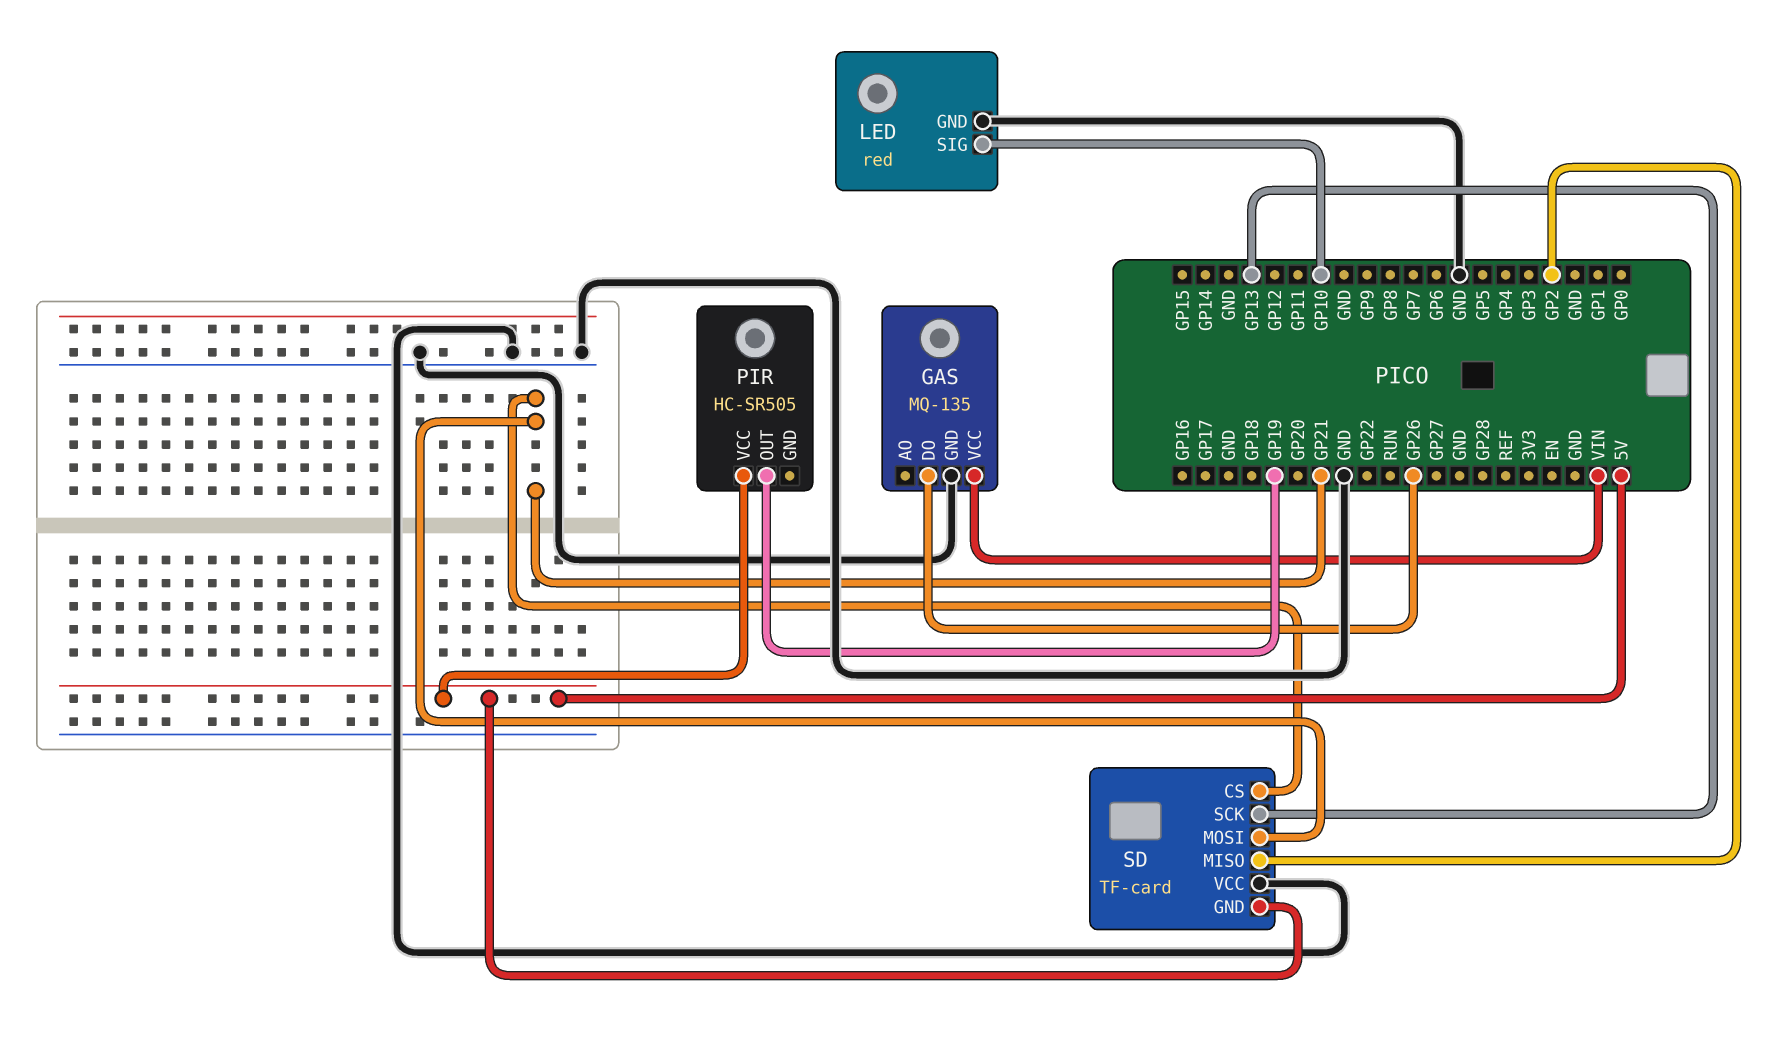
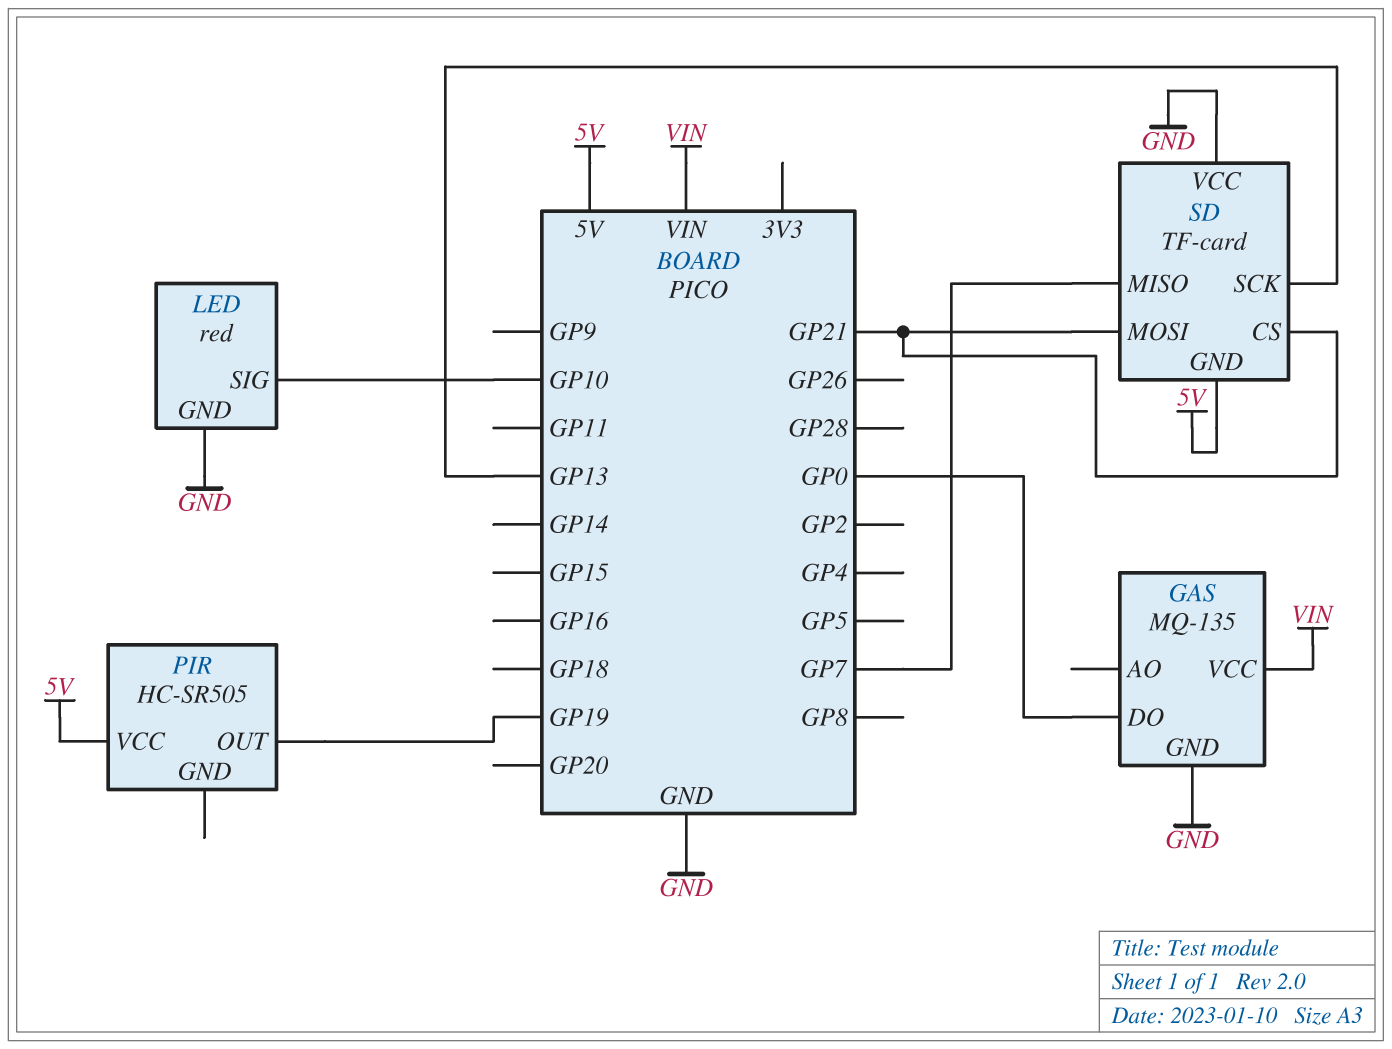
GAS pin DO: GP26 -> GP0
SD pin MISO: GP2 -> GP7

